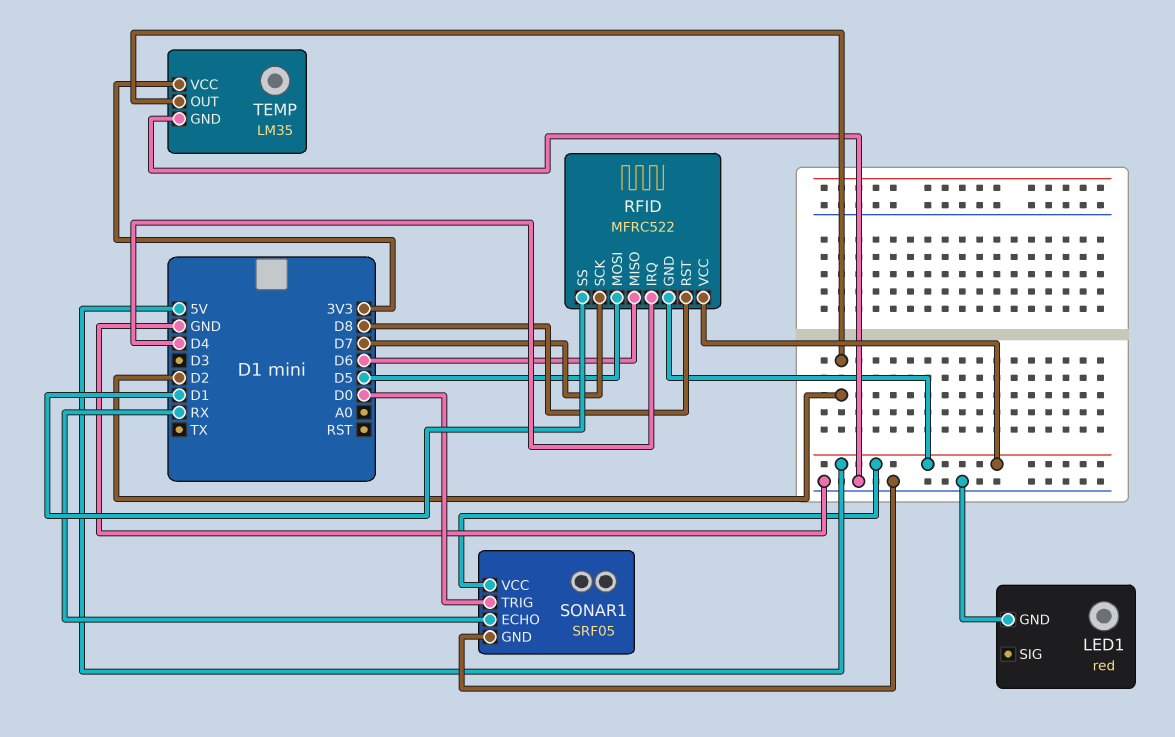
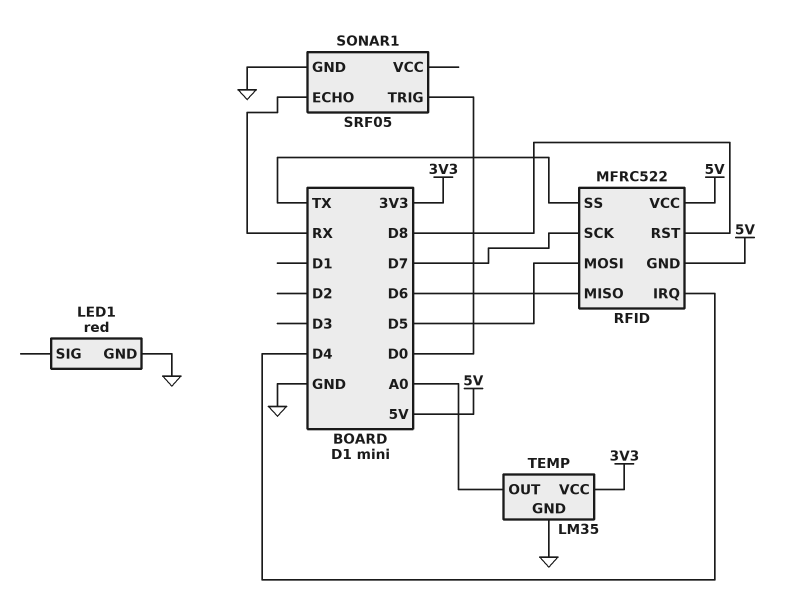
RFID pin SS: D1 -> TX
SONAR1 pin VCC: 5V -> none
TEMP pin OUT: D2 -> A0

